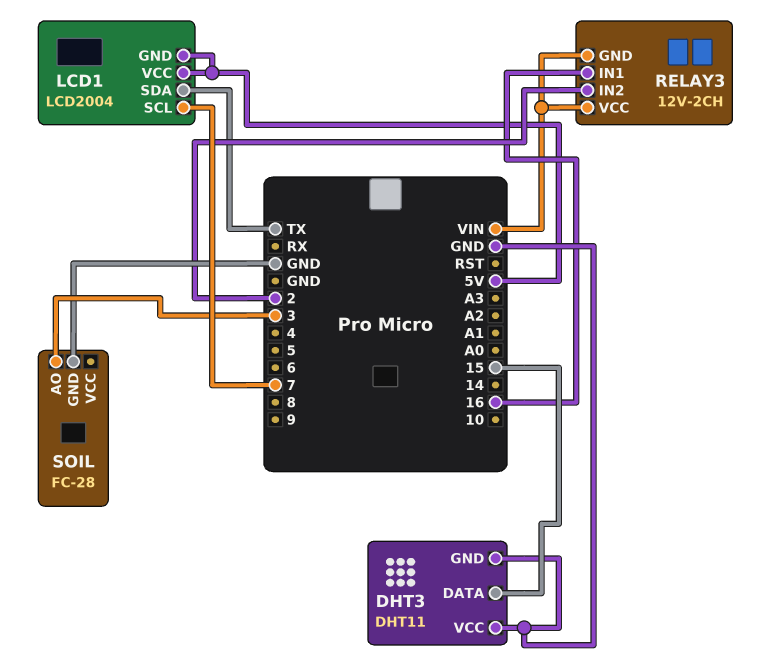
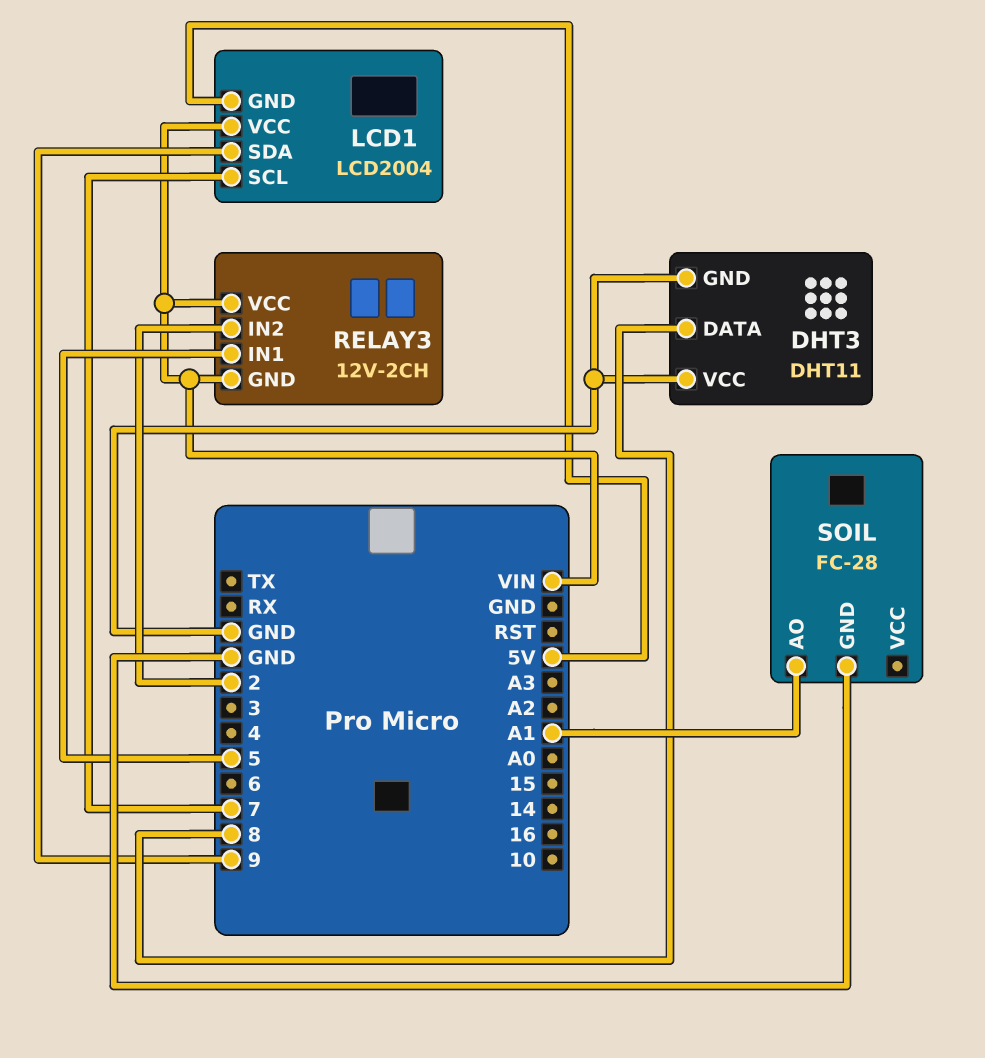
DHT3 pin DATA: 15 -> 8
LCD1 pin SDA: TX -> 9
LCD1 pin VCC: 5V -> VIN
RELAY3 pin IN1: 16 -> 5
SOIL pin AO: 3 -> A1

